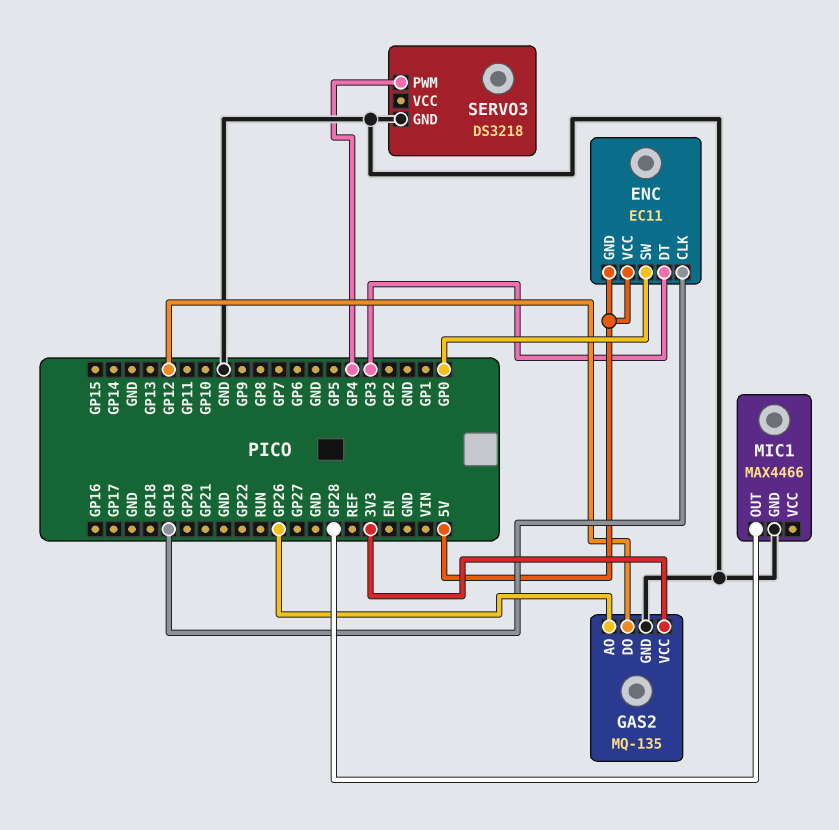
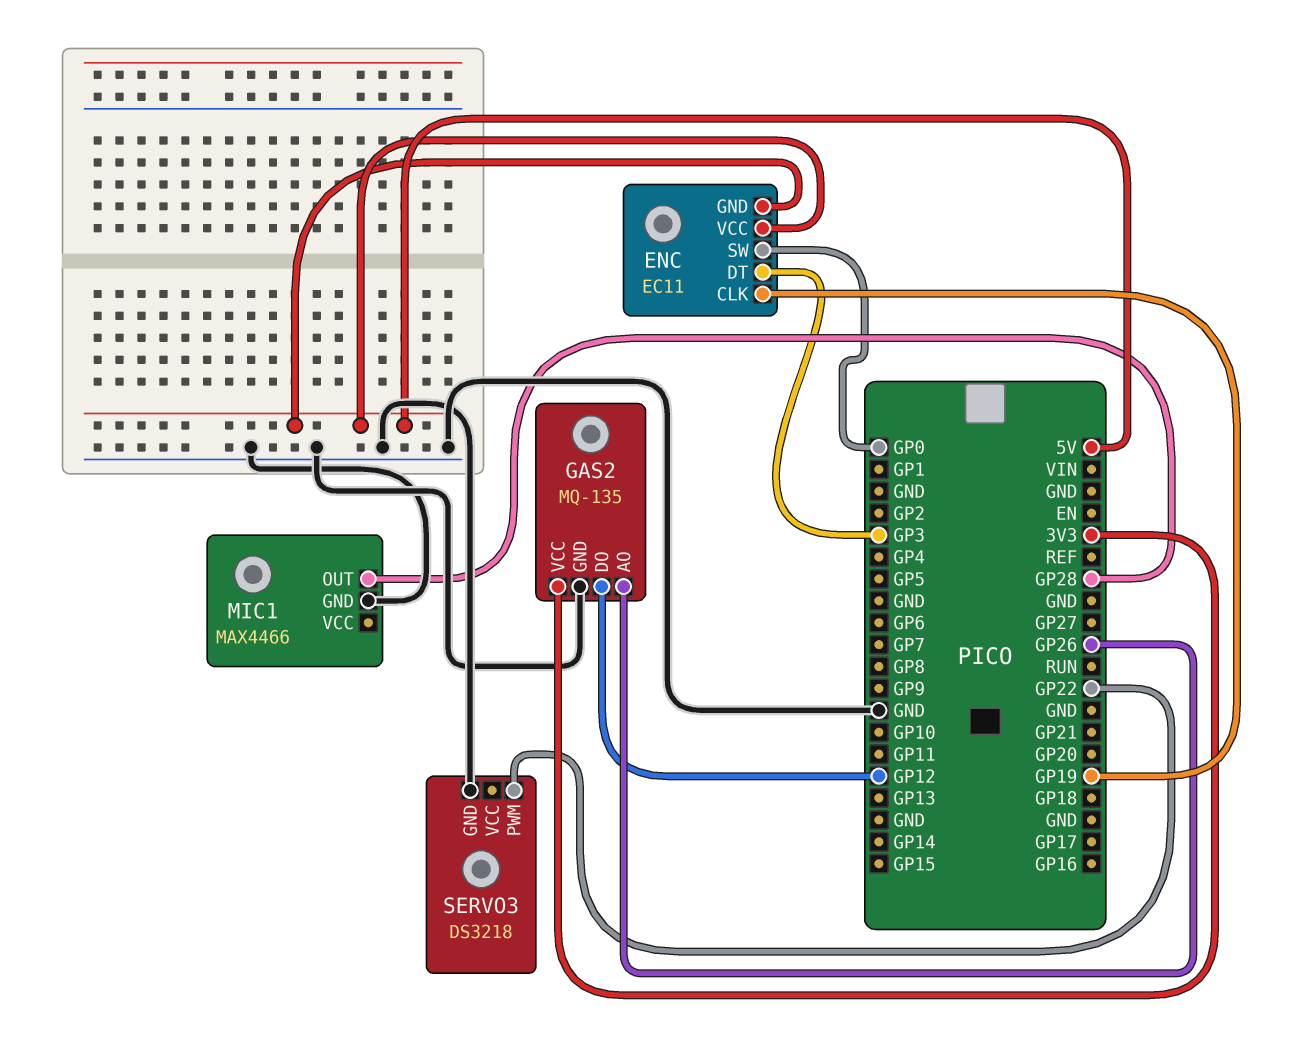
SERVO3 pin PWM: GP4 -> GP22

